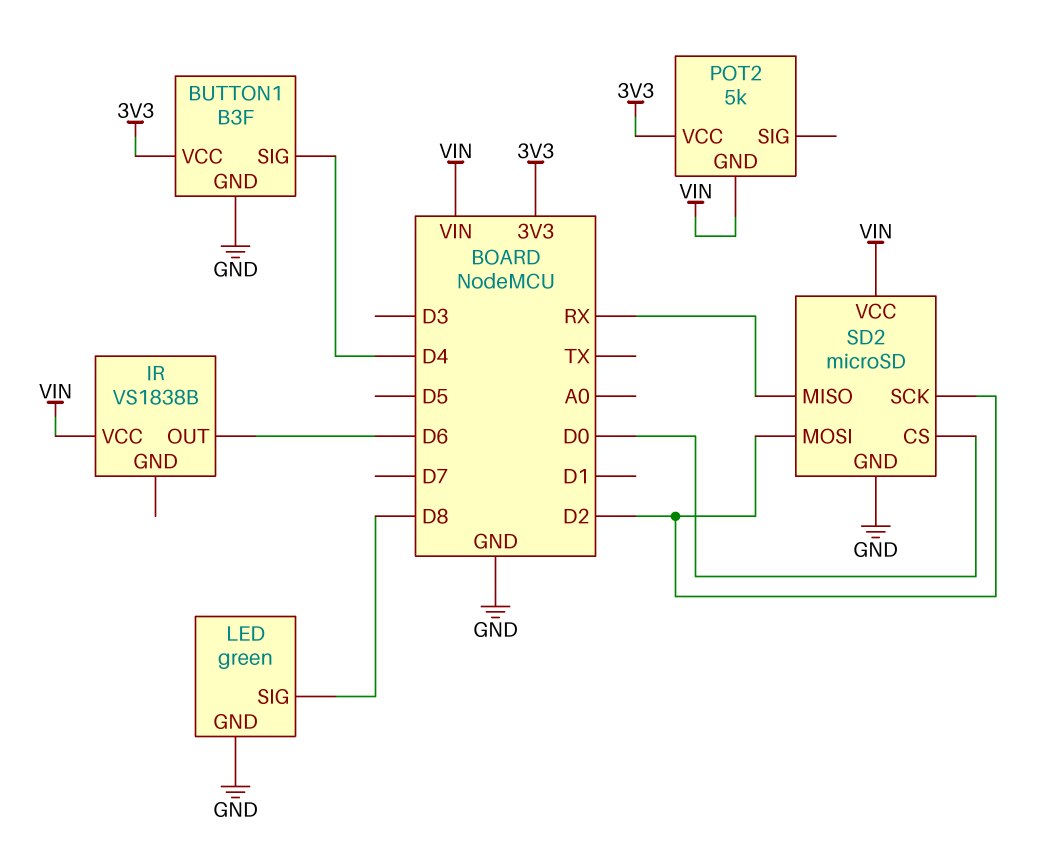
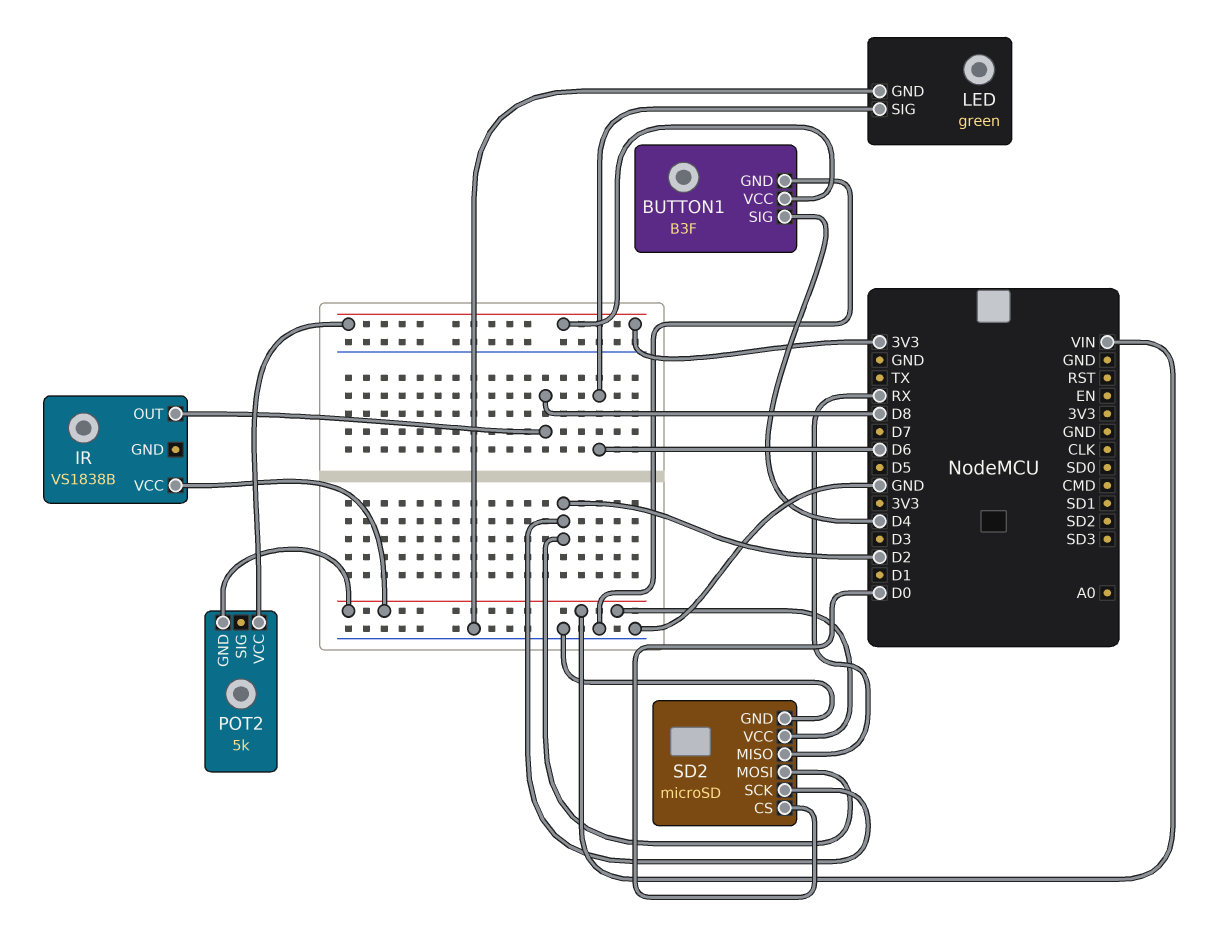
IR pin OUT: D6 -> D8
LED pin SIG: D8 -> D6

